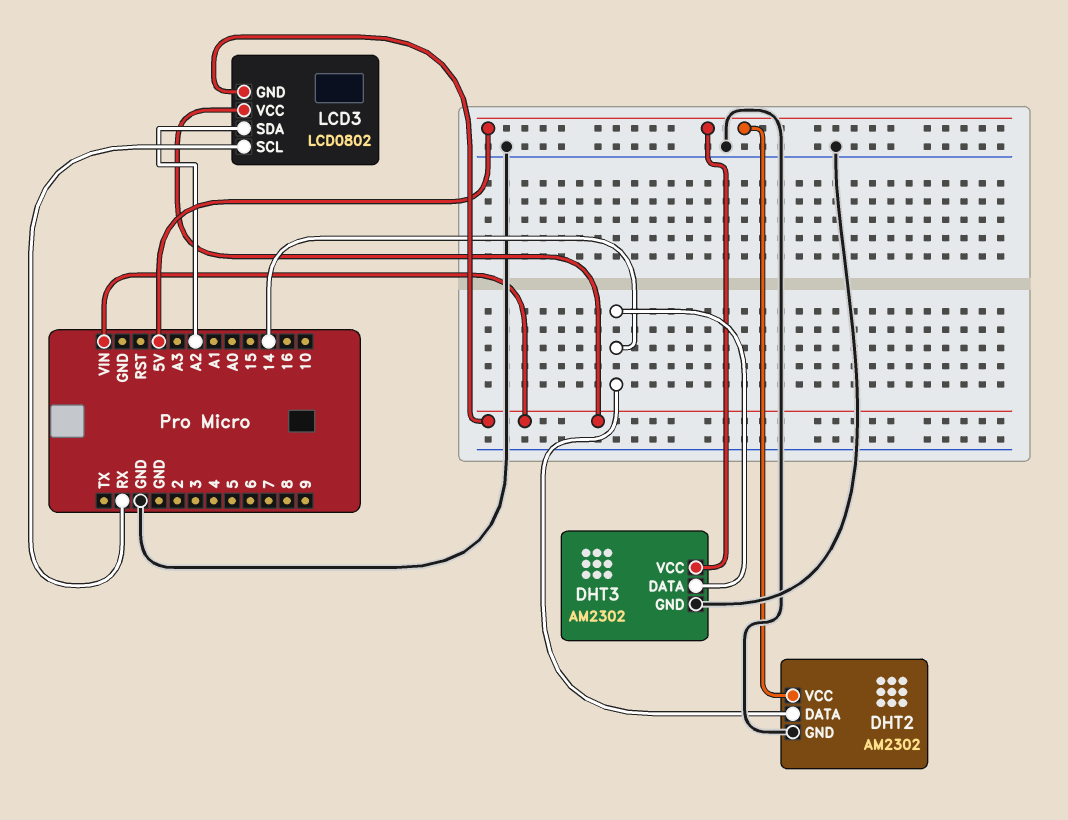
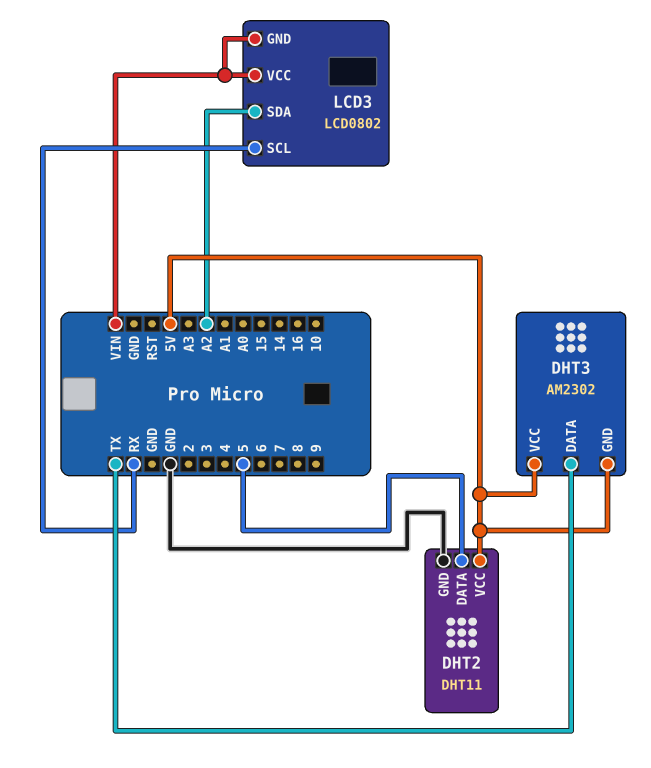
DHT2: AM2302 -> DHT11
DHT2 pin DATA: 14 -> 5
DHT3 pin DATA: 14 -> TX
DHT3 pin GND: GND -> 5V

